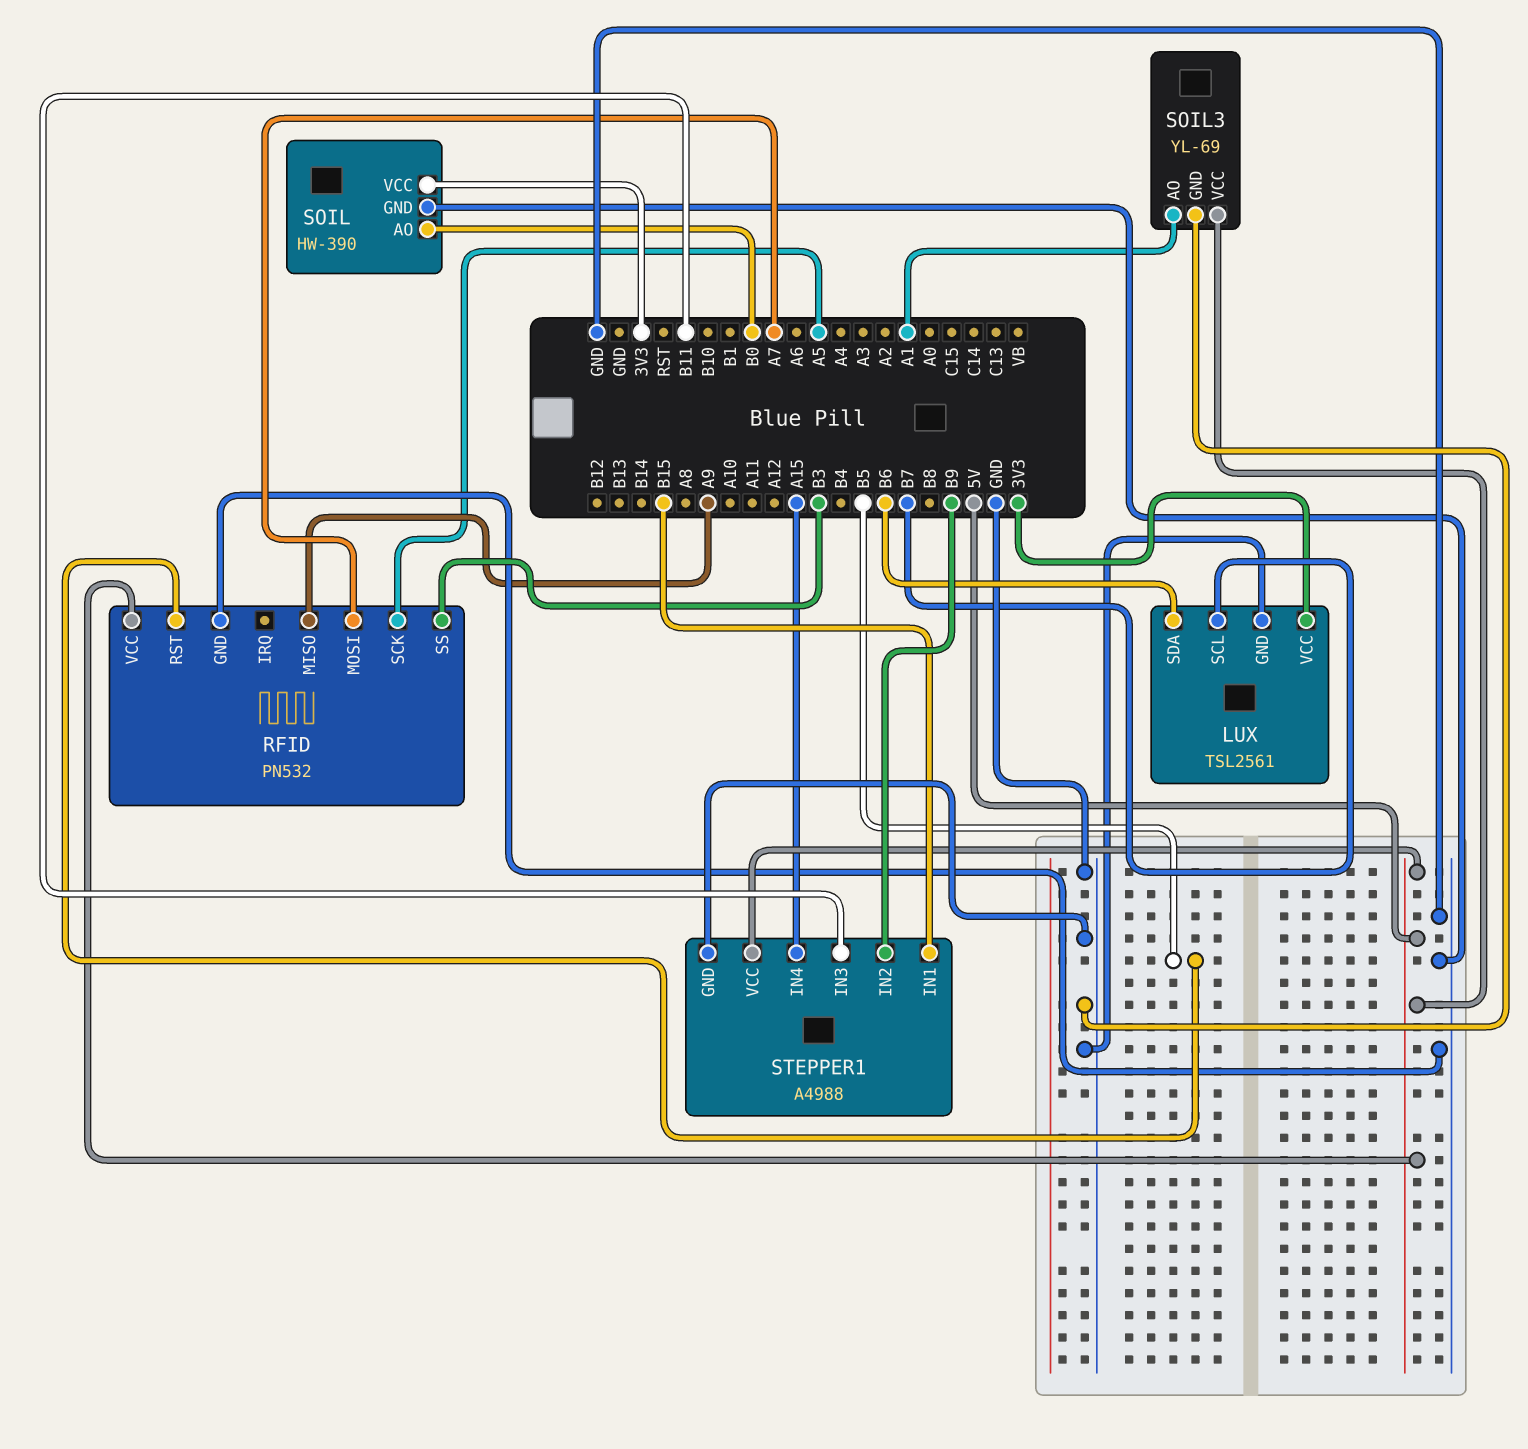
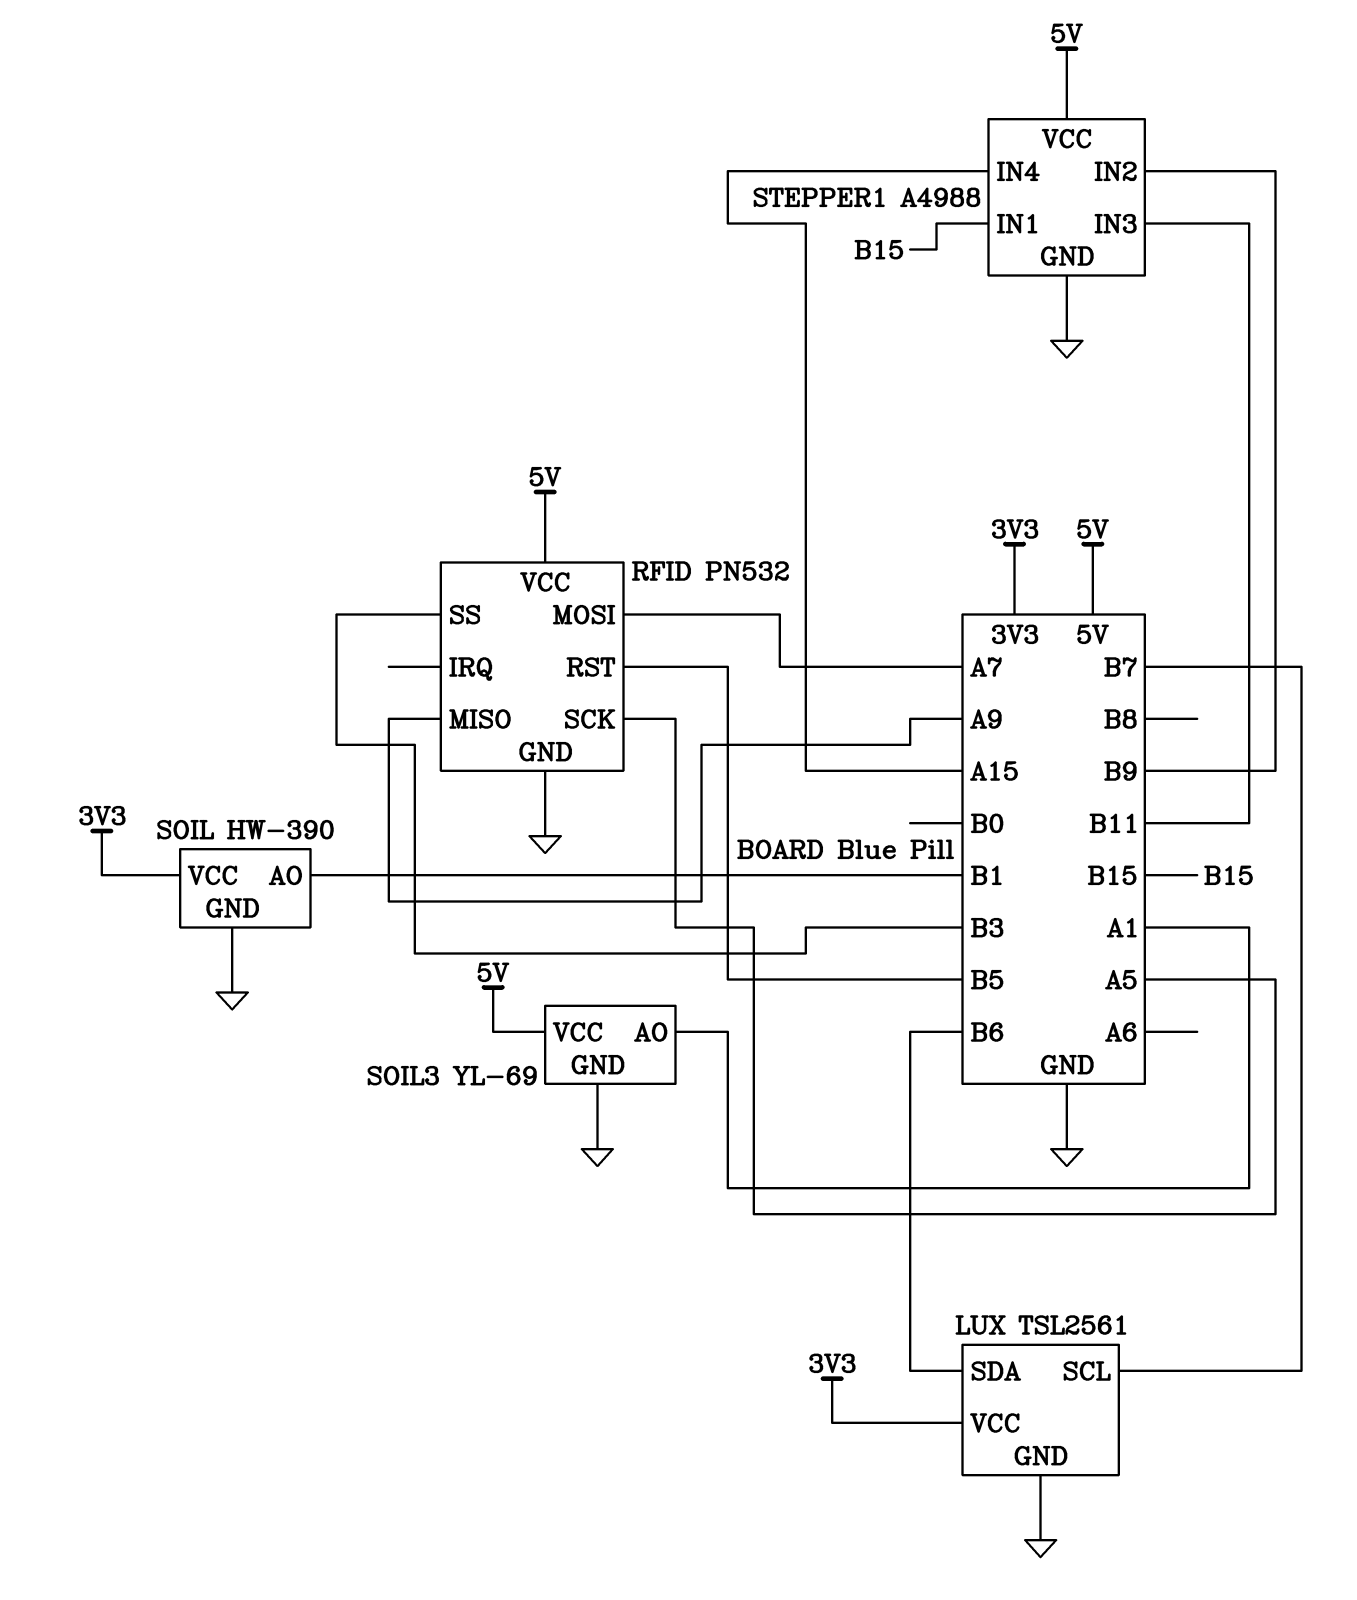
SOIL pin AO: B0 -> B1

